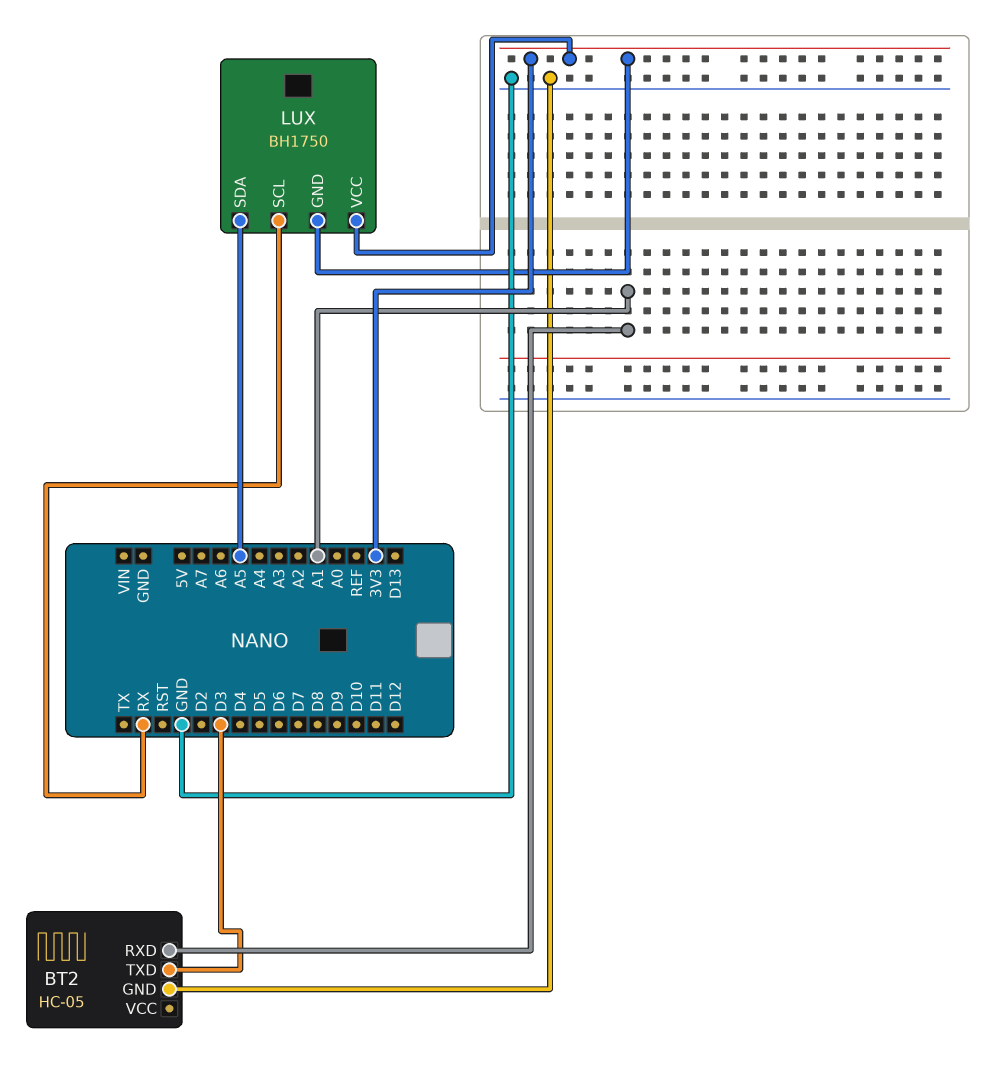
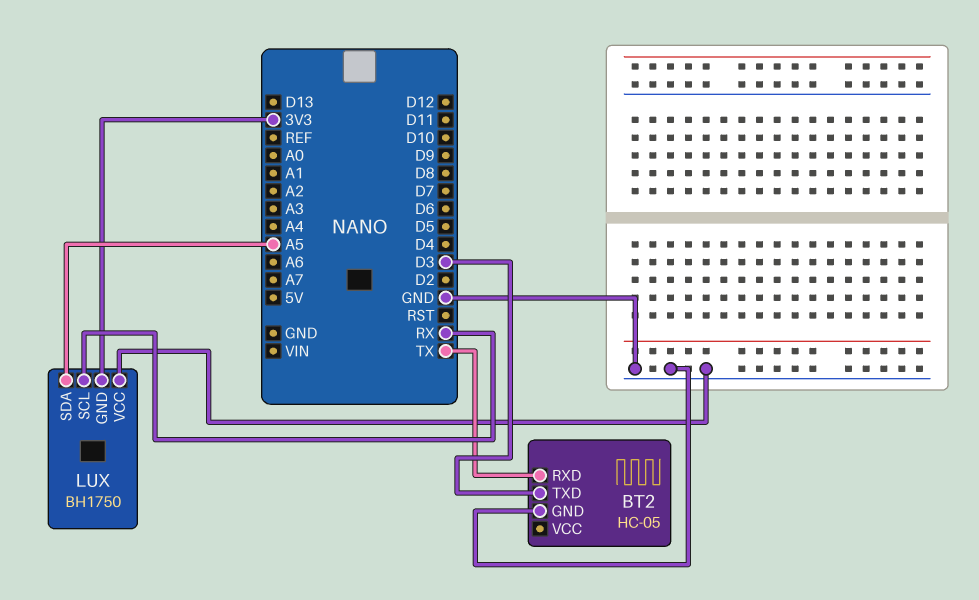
BT2 pin RXD: A1 -> TX
LUX pin VCC: 3V3 -> GND

